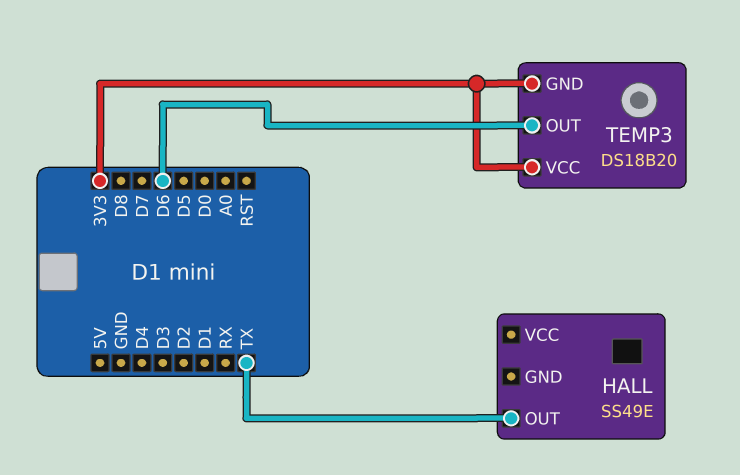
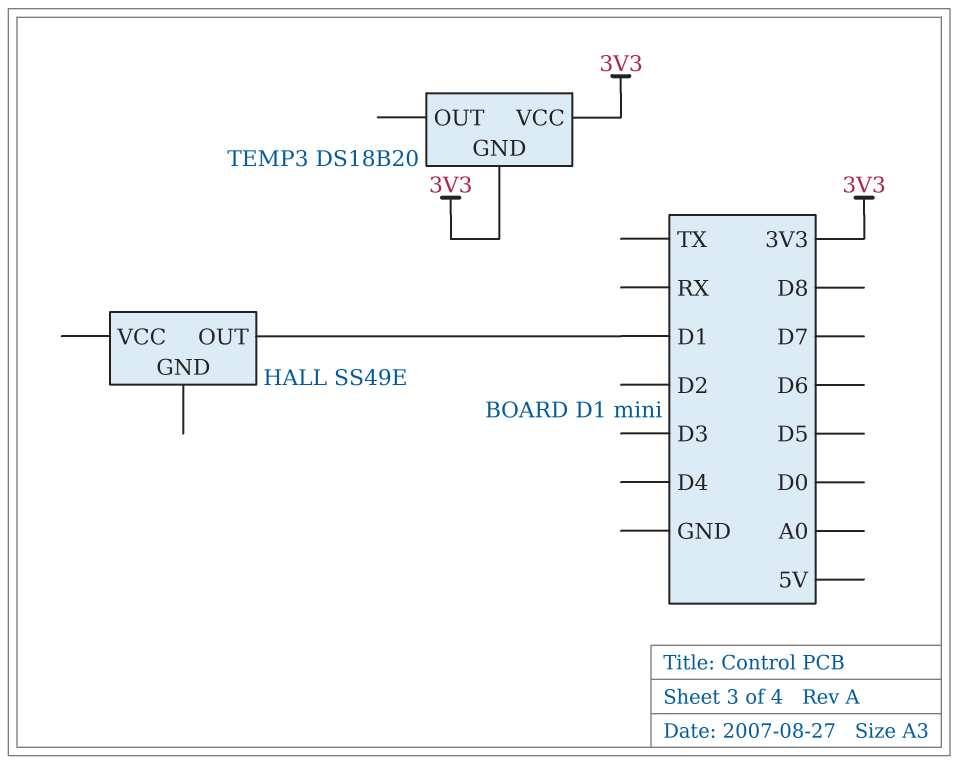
HALL pin OUT: TX -> D1
TEMP3 pin OUT: D6 -> none

